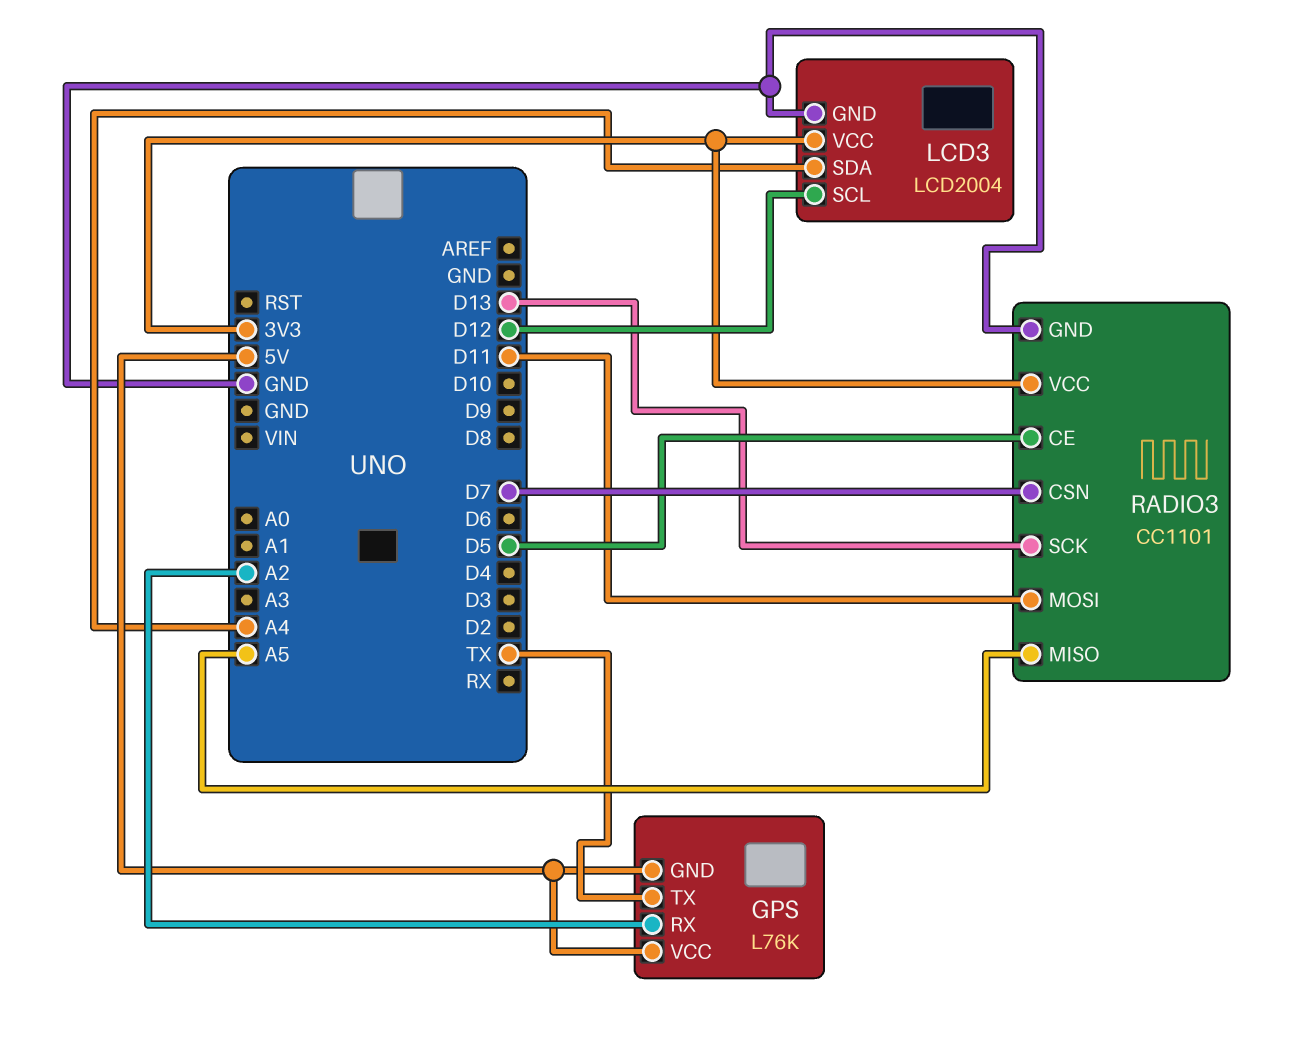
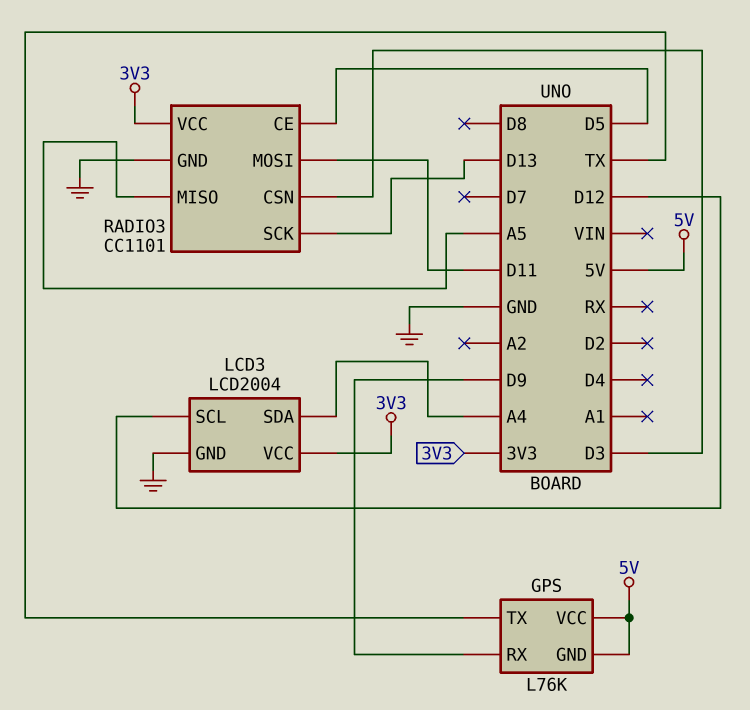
GPS pin RX: A2 -> D9
RADIO3 pin CSN: D7 -> D3

